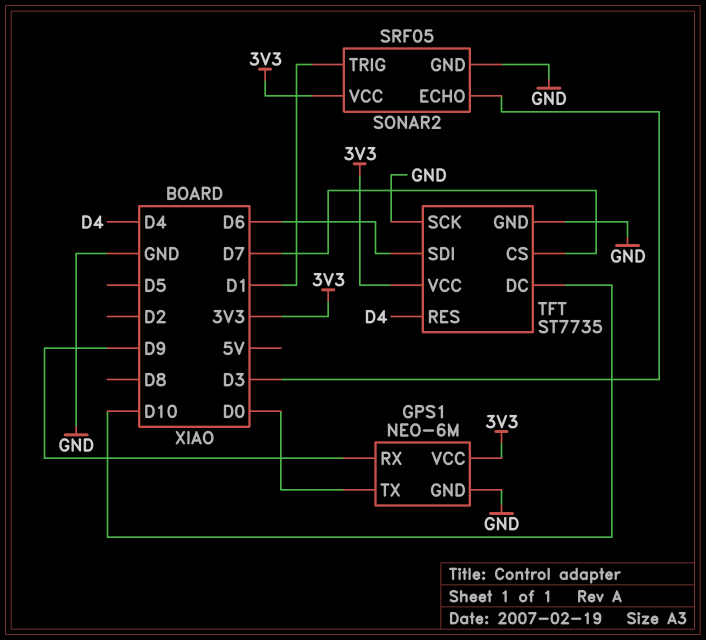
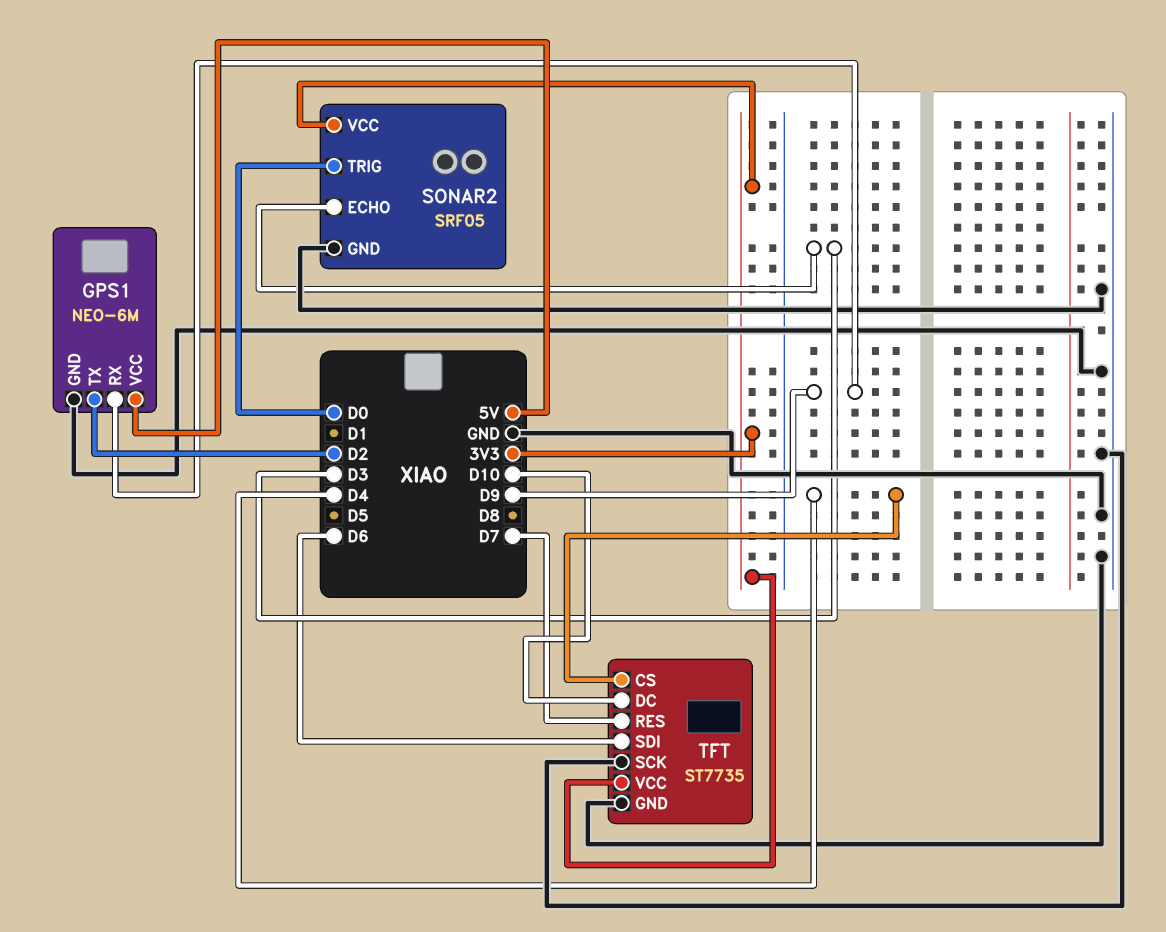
GPS1 pin TX: D0 -> D2
GPS1 pin VCC: 3V3 -> 5V
SONAR2 pin TRIG: D1 -> D0
TFT pin CS: D7 -> D4
TFT pin RES: D4 -> D7

